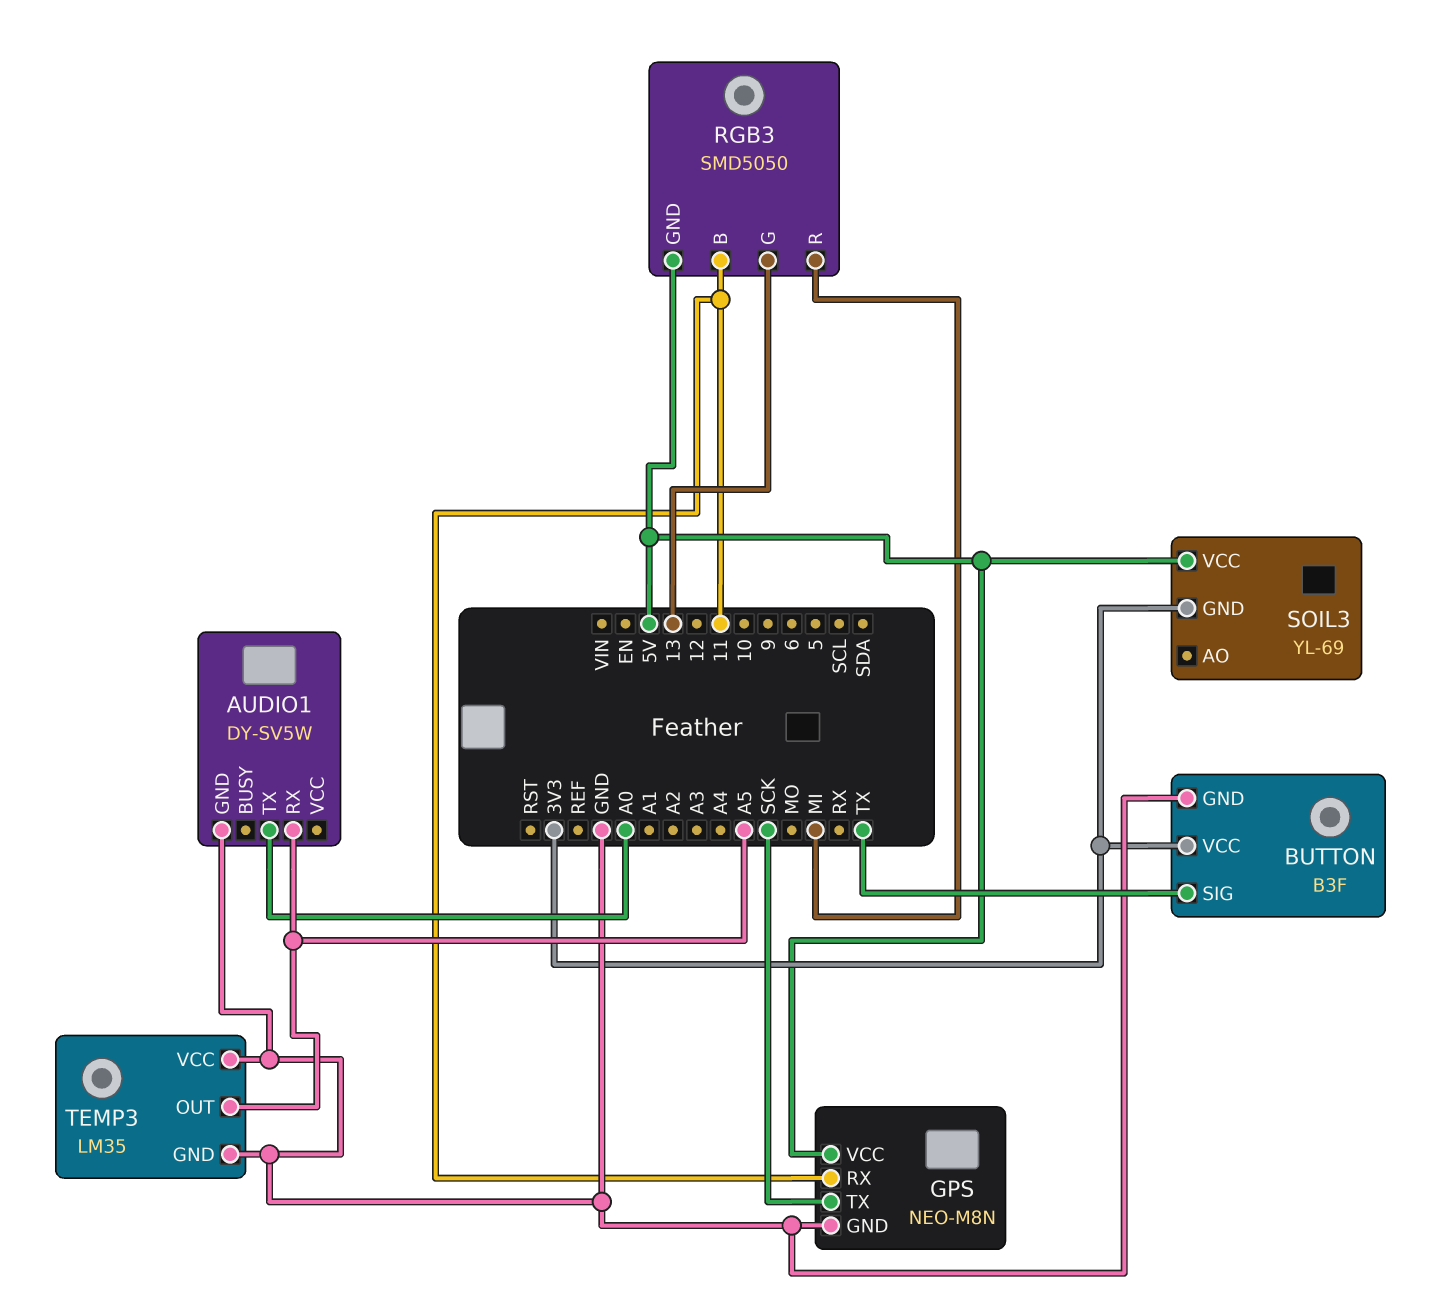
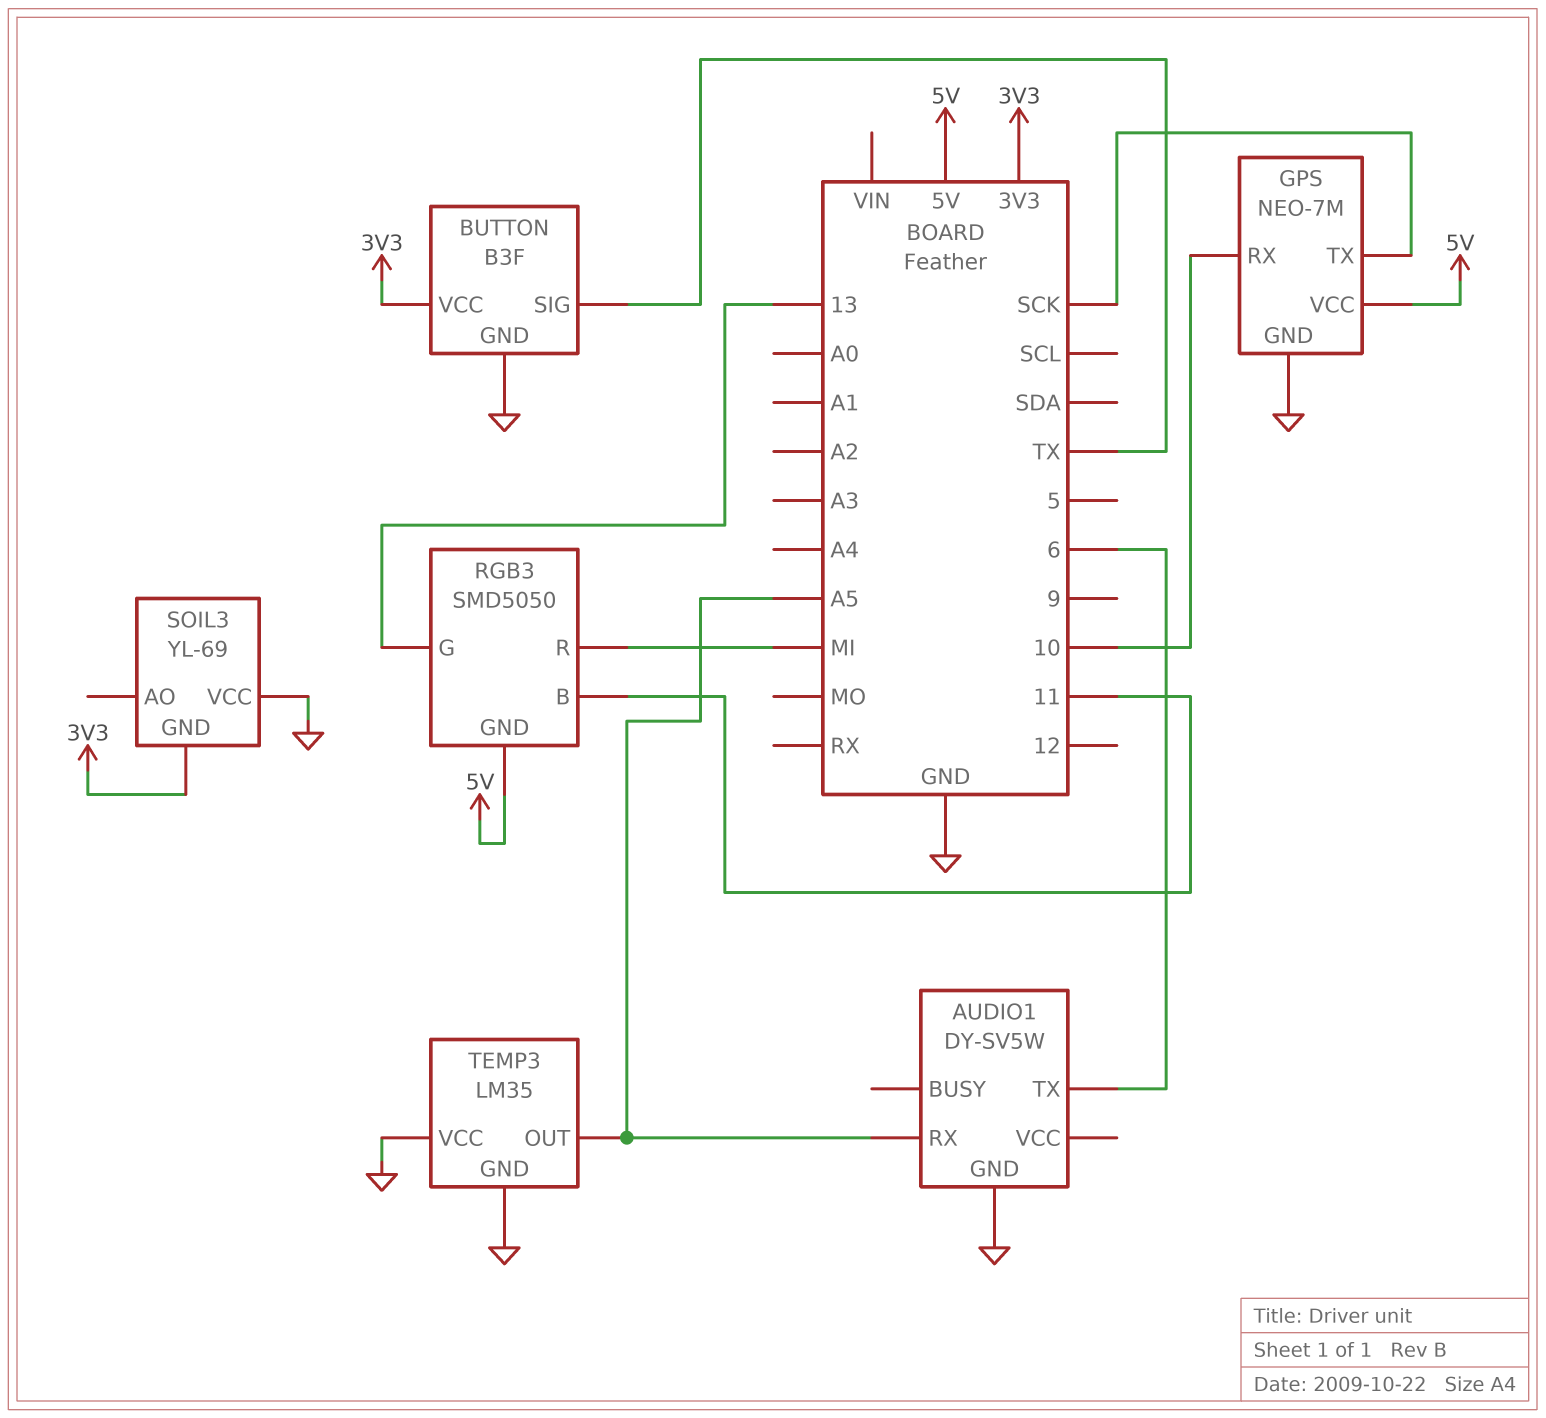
AUDIO1 pin TX: A0 -> 6
GPS: NEO-M8N -> NEO-7M
GPS pin RX: 11 -> 10
SOIL3 pin VCC: 5V -> GND

